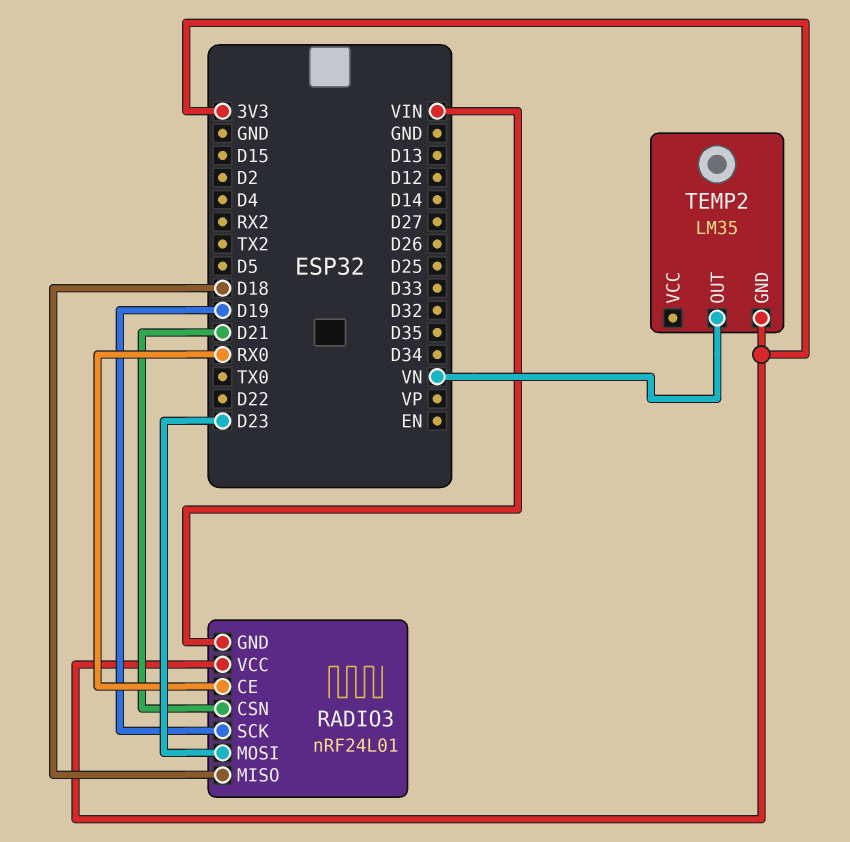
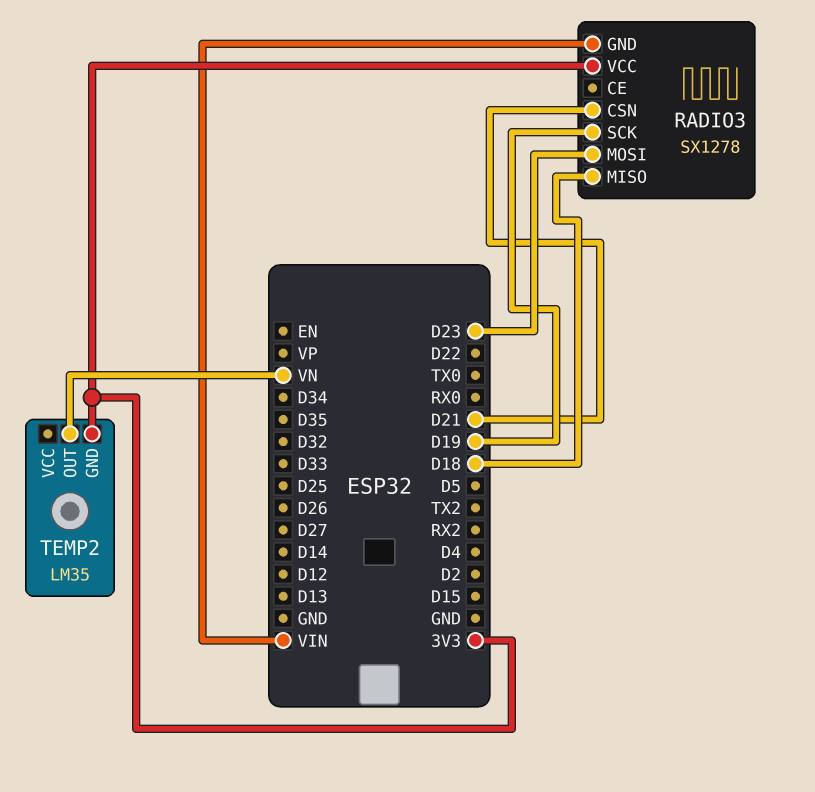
RADIO3: nRF24L01 -> SX1278
RADIO3 pin CE: RX0 -> none

